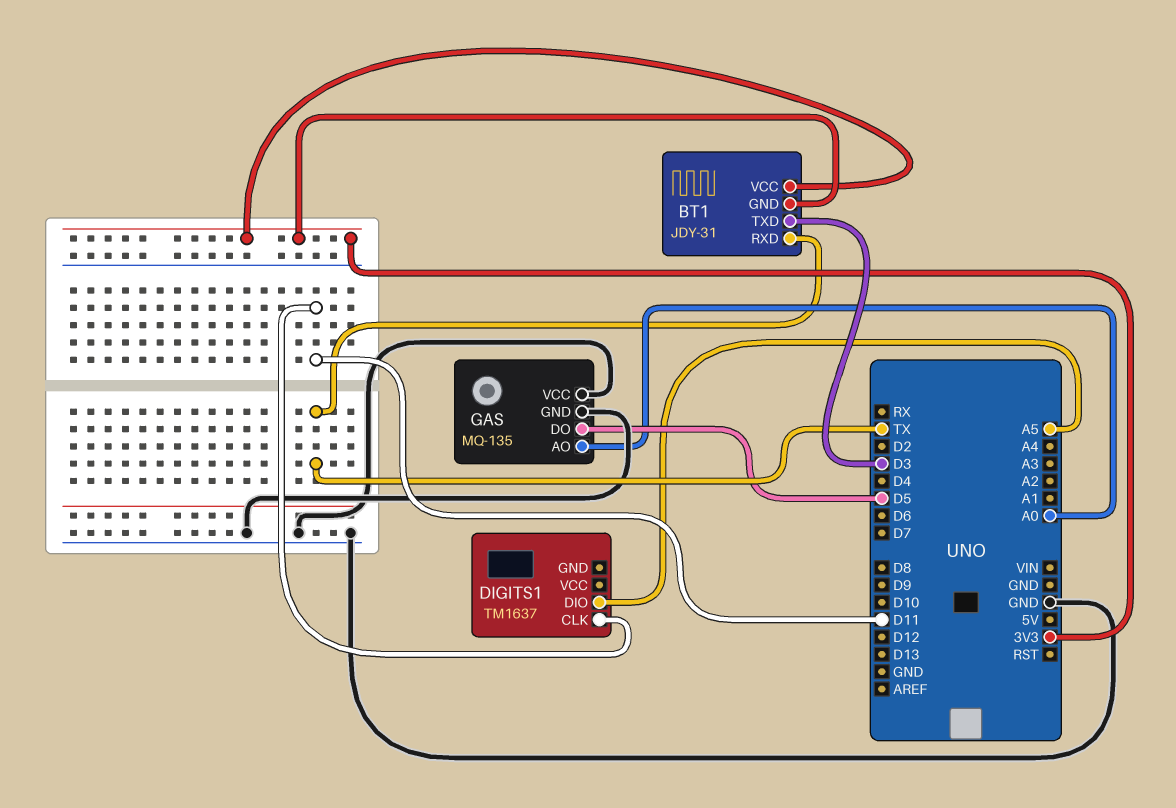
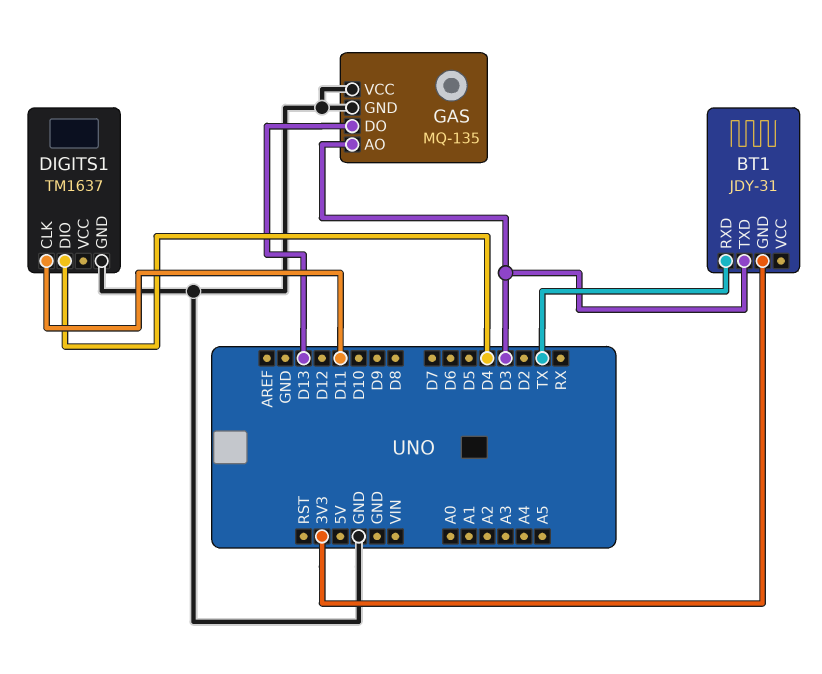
BT1 pin VCC: 3V3 -> none
DIGITS1 pin DIO: A5 -> D4
DIGITS1 pin GND: none -> GND
GAS pin AO: A0 -> D3
GAS pin DO: D5 -> D13

